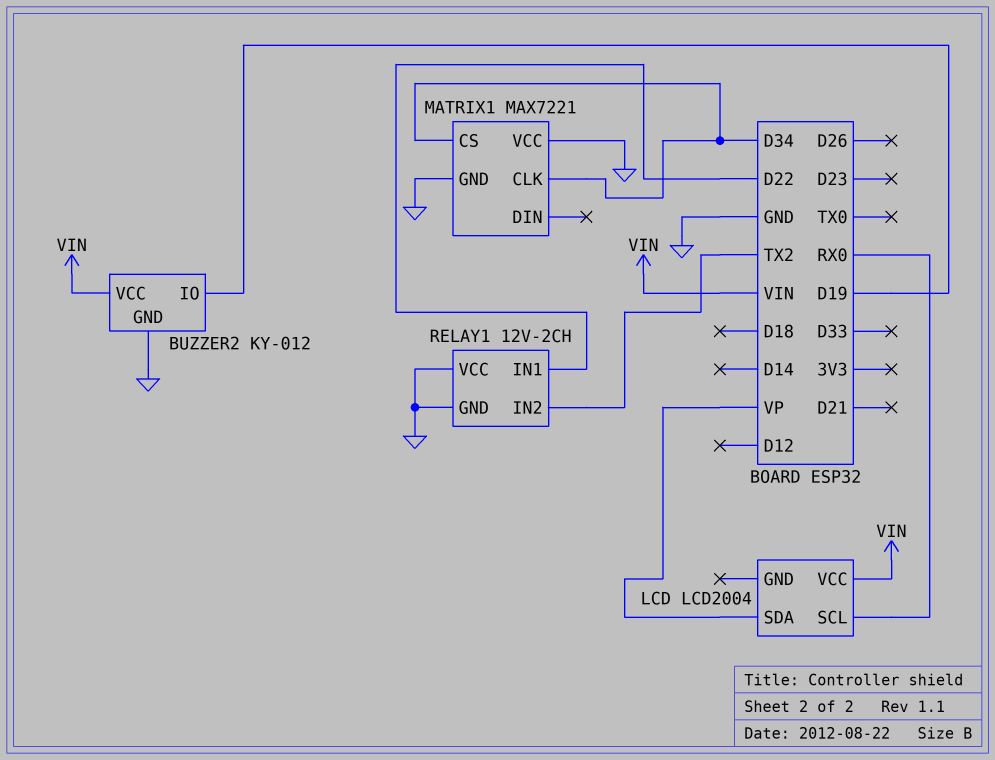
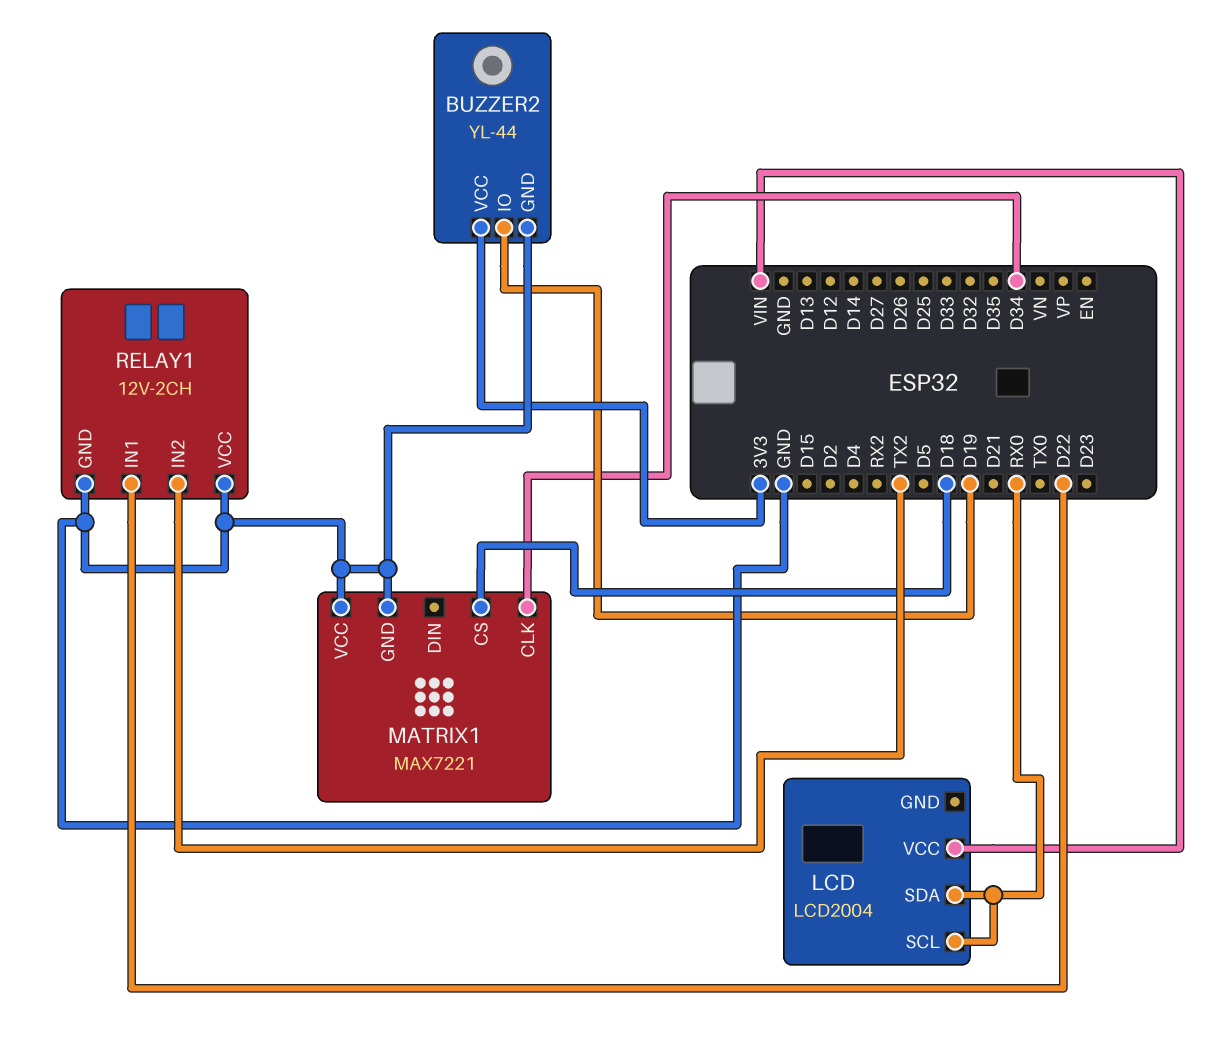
BUZZER2: KY-012 -> YL-44
BUZZER2 pin VCC: VIN -> 3V3
LCD pin SDA: VP -> RX0
MATRIX1 pin CS: D34 -> D18

